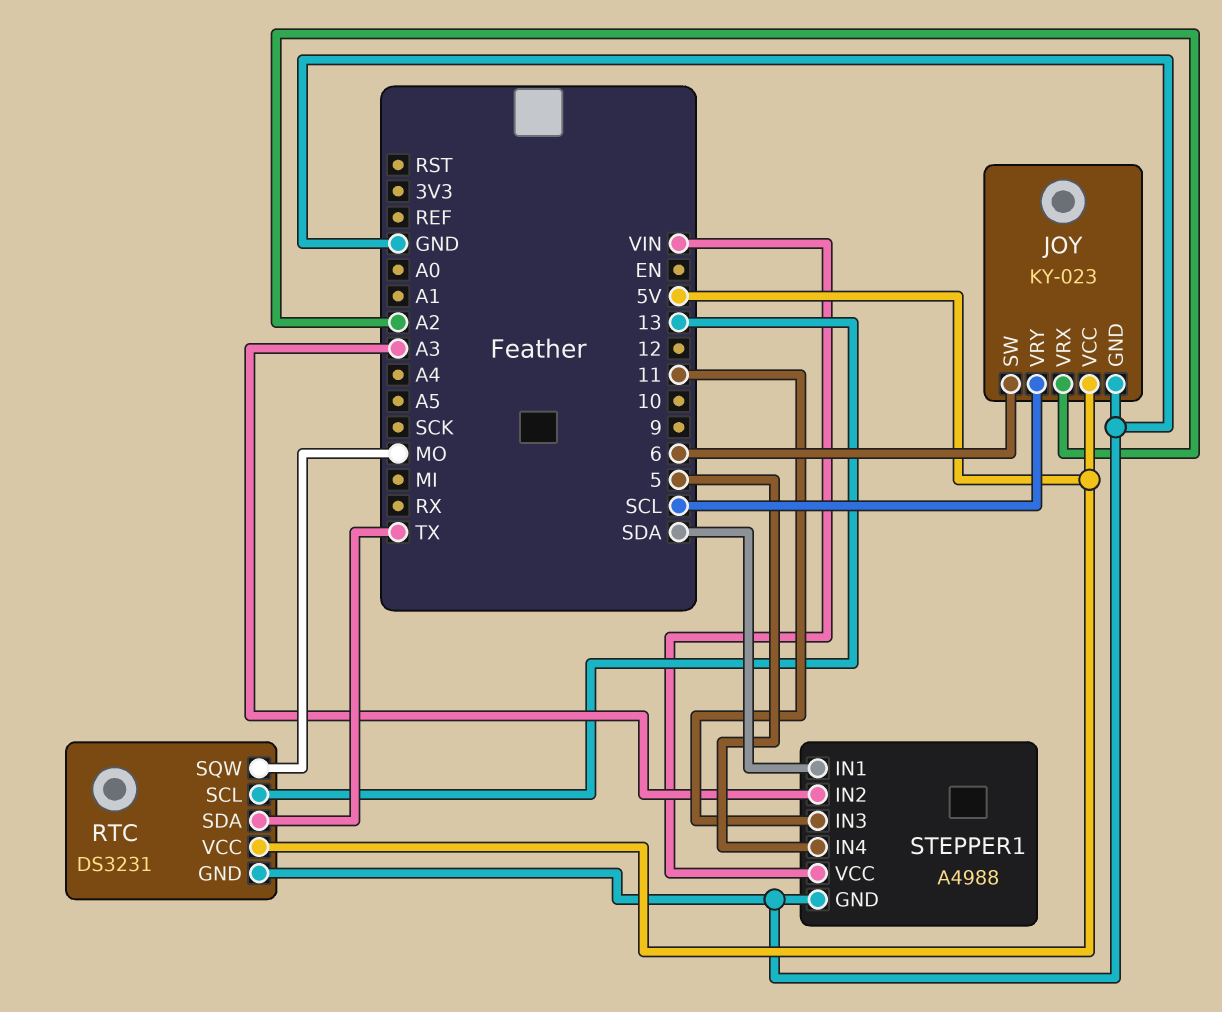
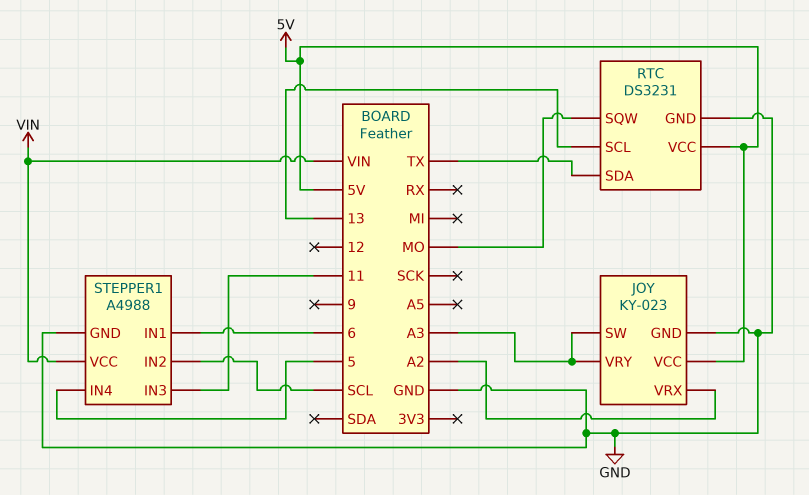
JOY pin SW: 6 -> A3
JOY pin VRY: SCL -> A3
STEPPER1 pin IN1: SDA -> 6
STEPPER1 pin IN2: A3 -> SCL

